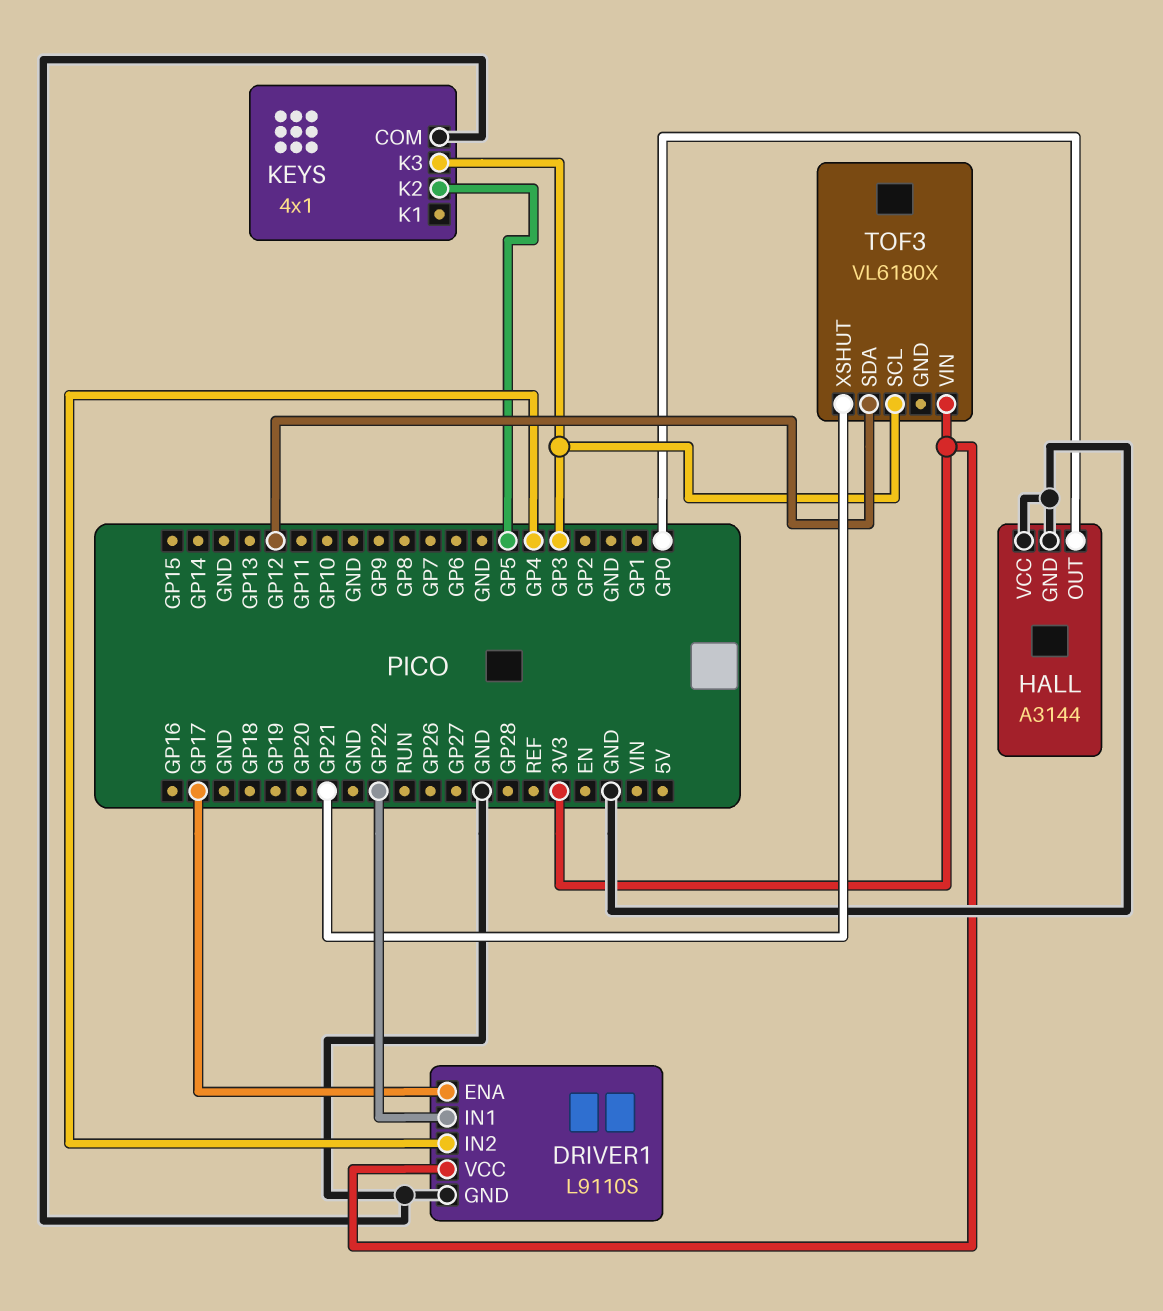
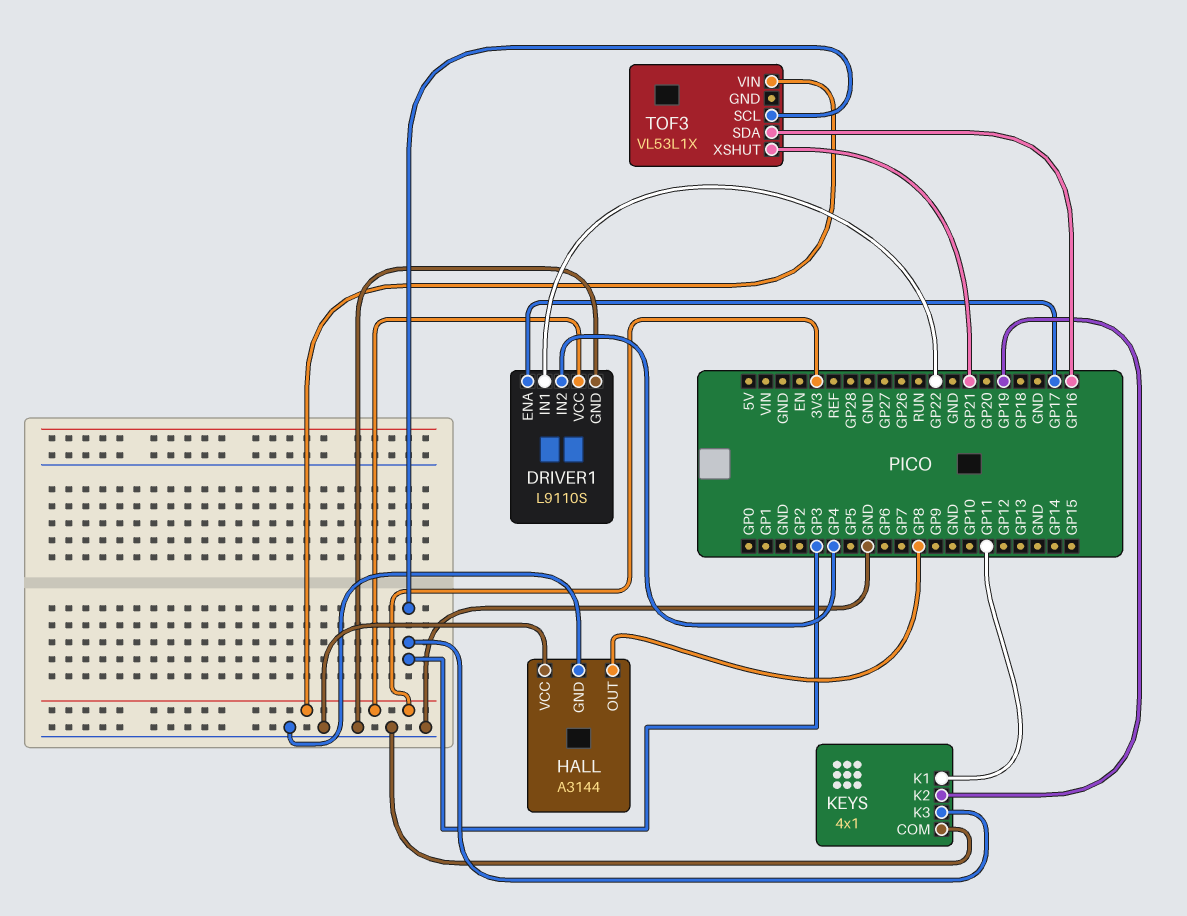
HALL pin OUT: GP0 -> GP8
KEYS pin K1: none -> GP11
KEYS pin K2: GP5 -> GP19
TOF3: VL6180X -> VL53L1X
TOF3 pin SDA: GP12 -> GP16

